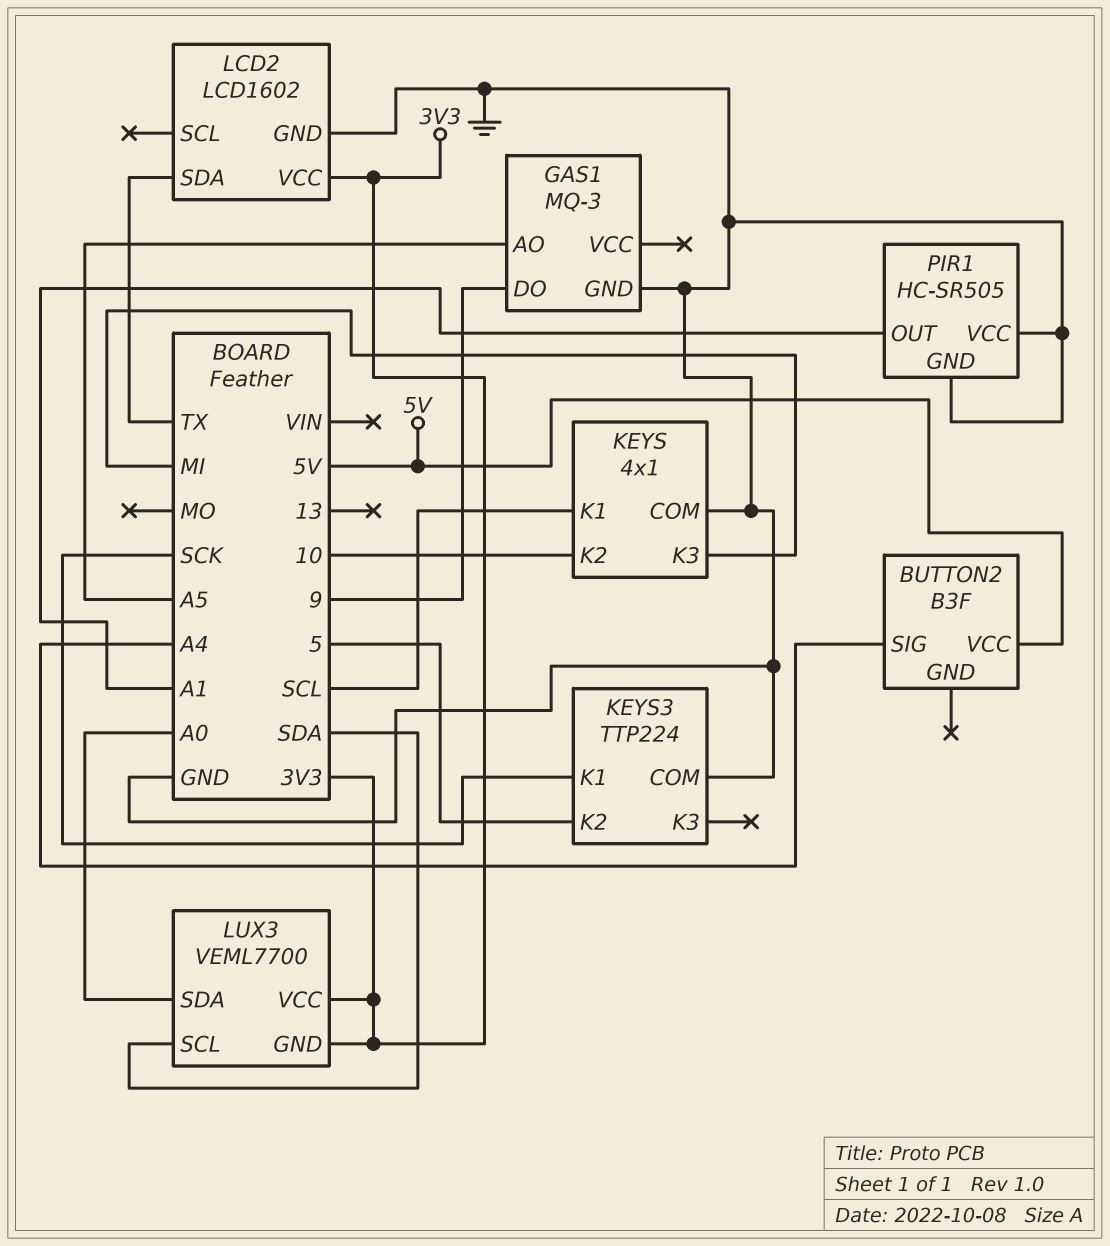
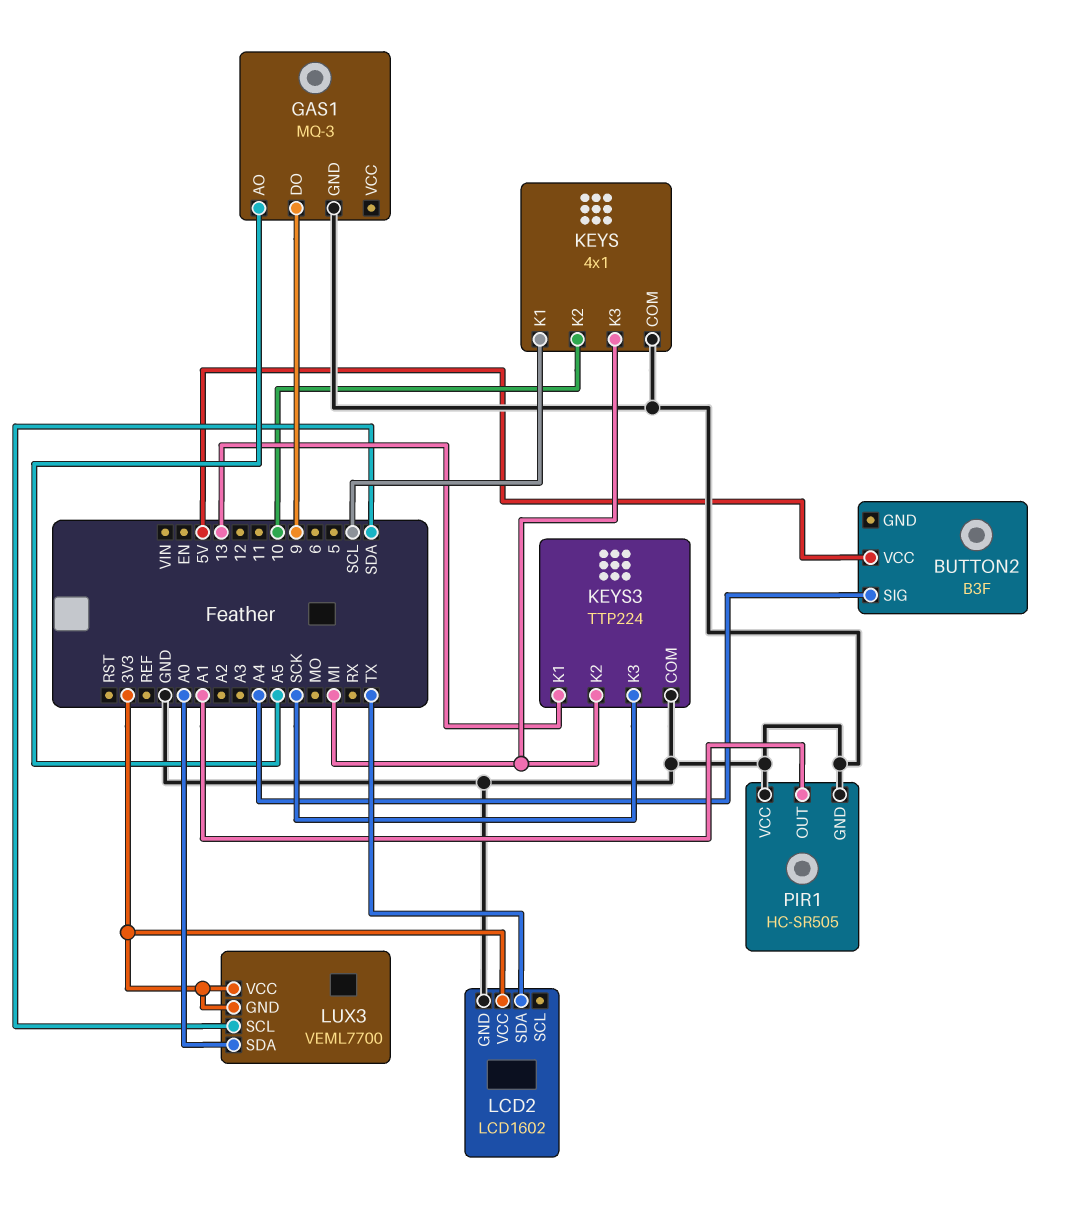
KEYS3 pin K1: SCK -> 13
KEYS3 pin K2: 5 -> MI
KEYS3 pin K3: none -> SCK

